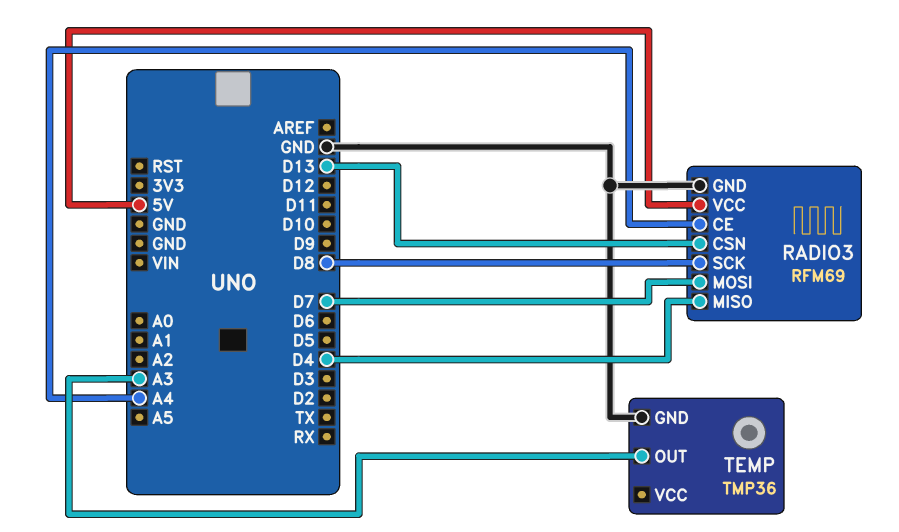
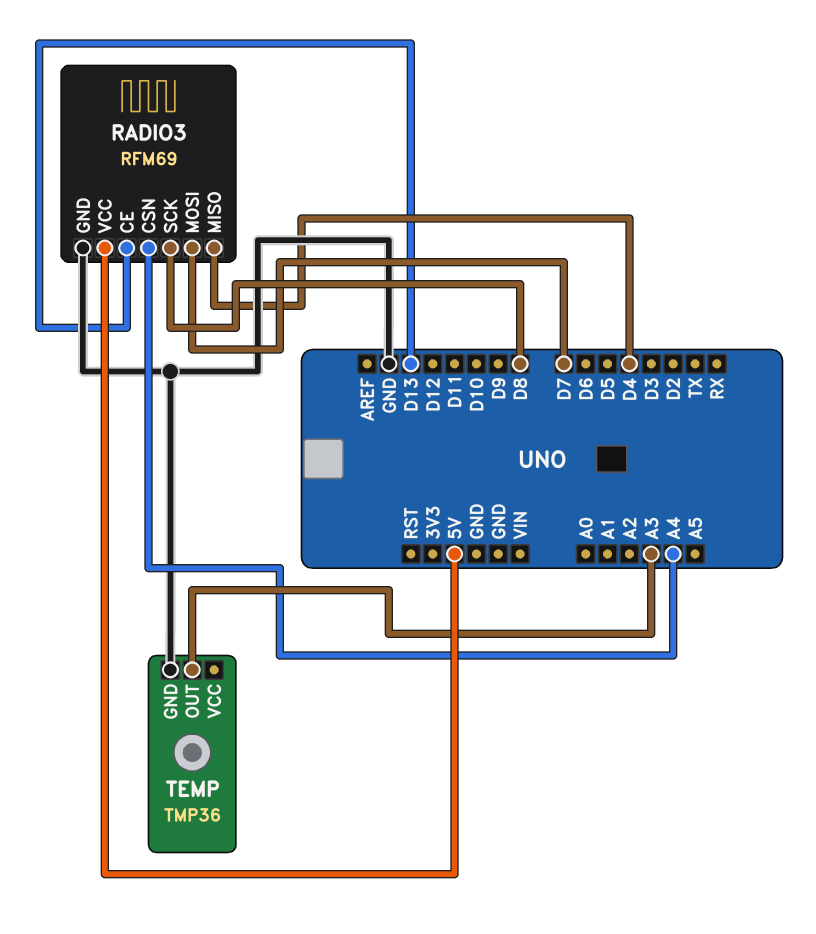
RADIO3 pin CE: A4 -> D13
RADIO3 pin CSN: D13 -> A4

